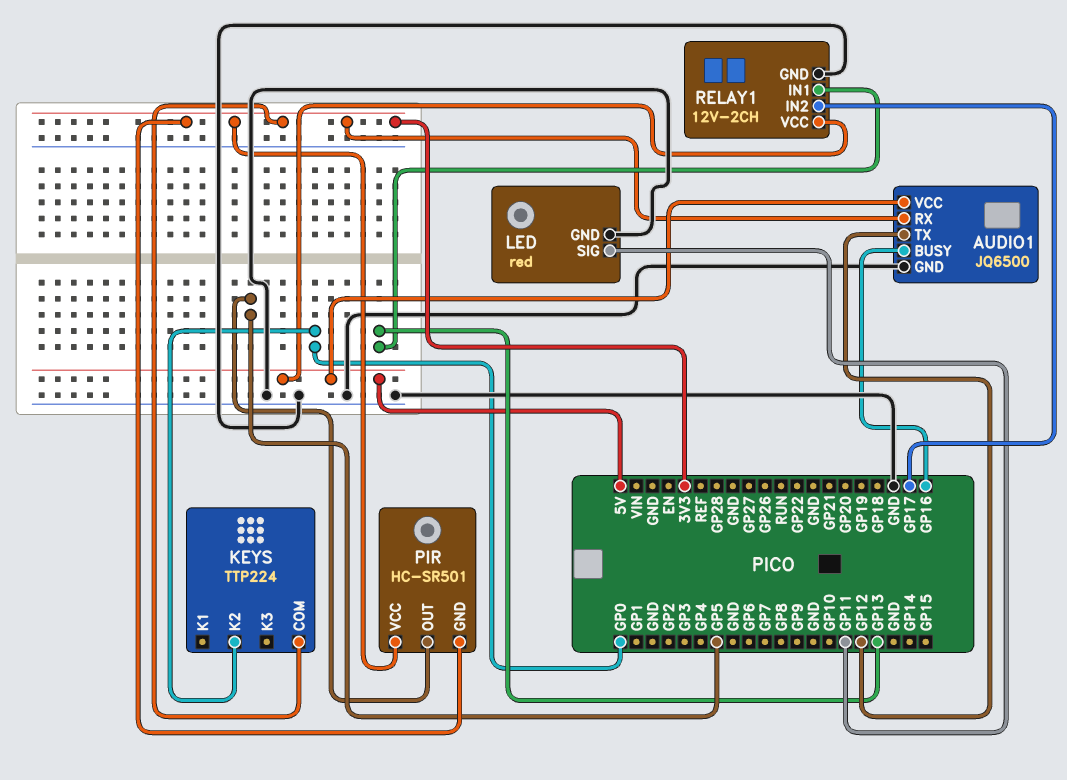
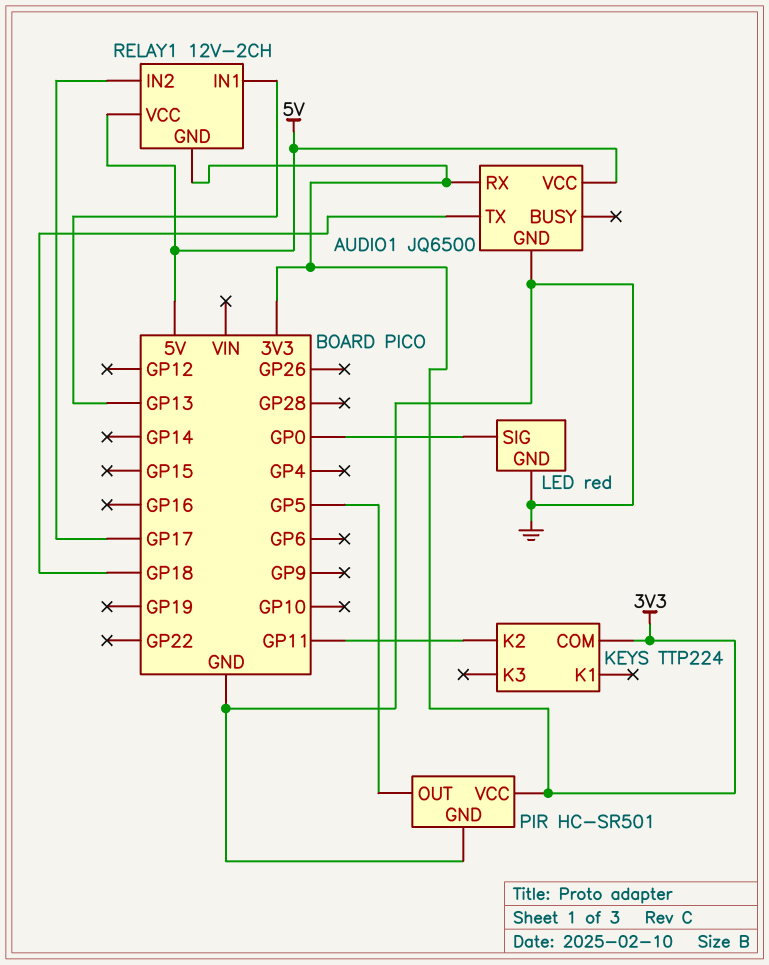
AUDIO1 pin BUSY: GP16 -> none
AUDIO1 pin TX: GP12 -> GP18
KEYS pin K2: GP0 -> GP11
LED pin SIG: GP11 -> GP0
PIR pin GND: 3V3 -> GND
RELAY1 pin GND: GND -> 3V3

